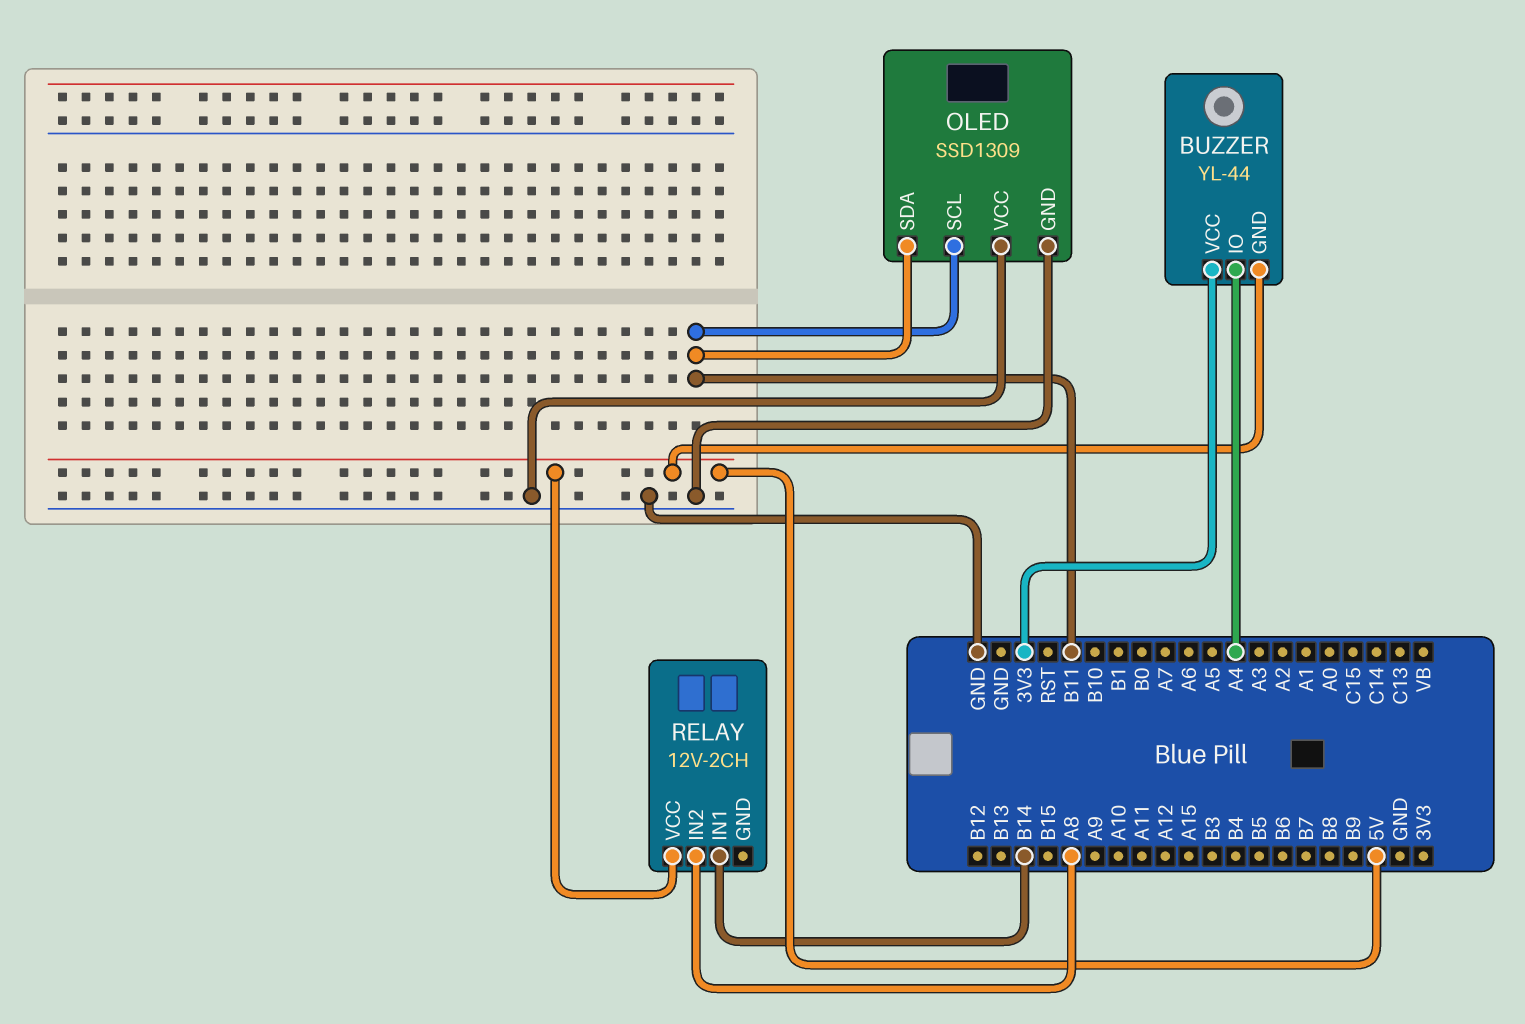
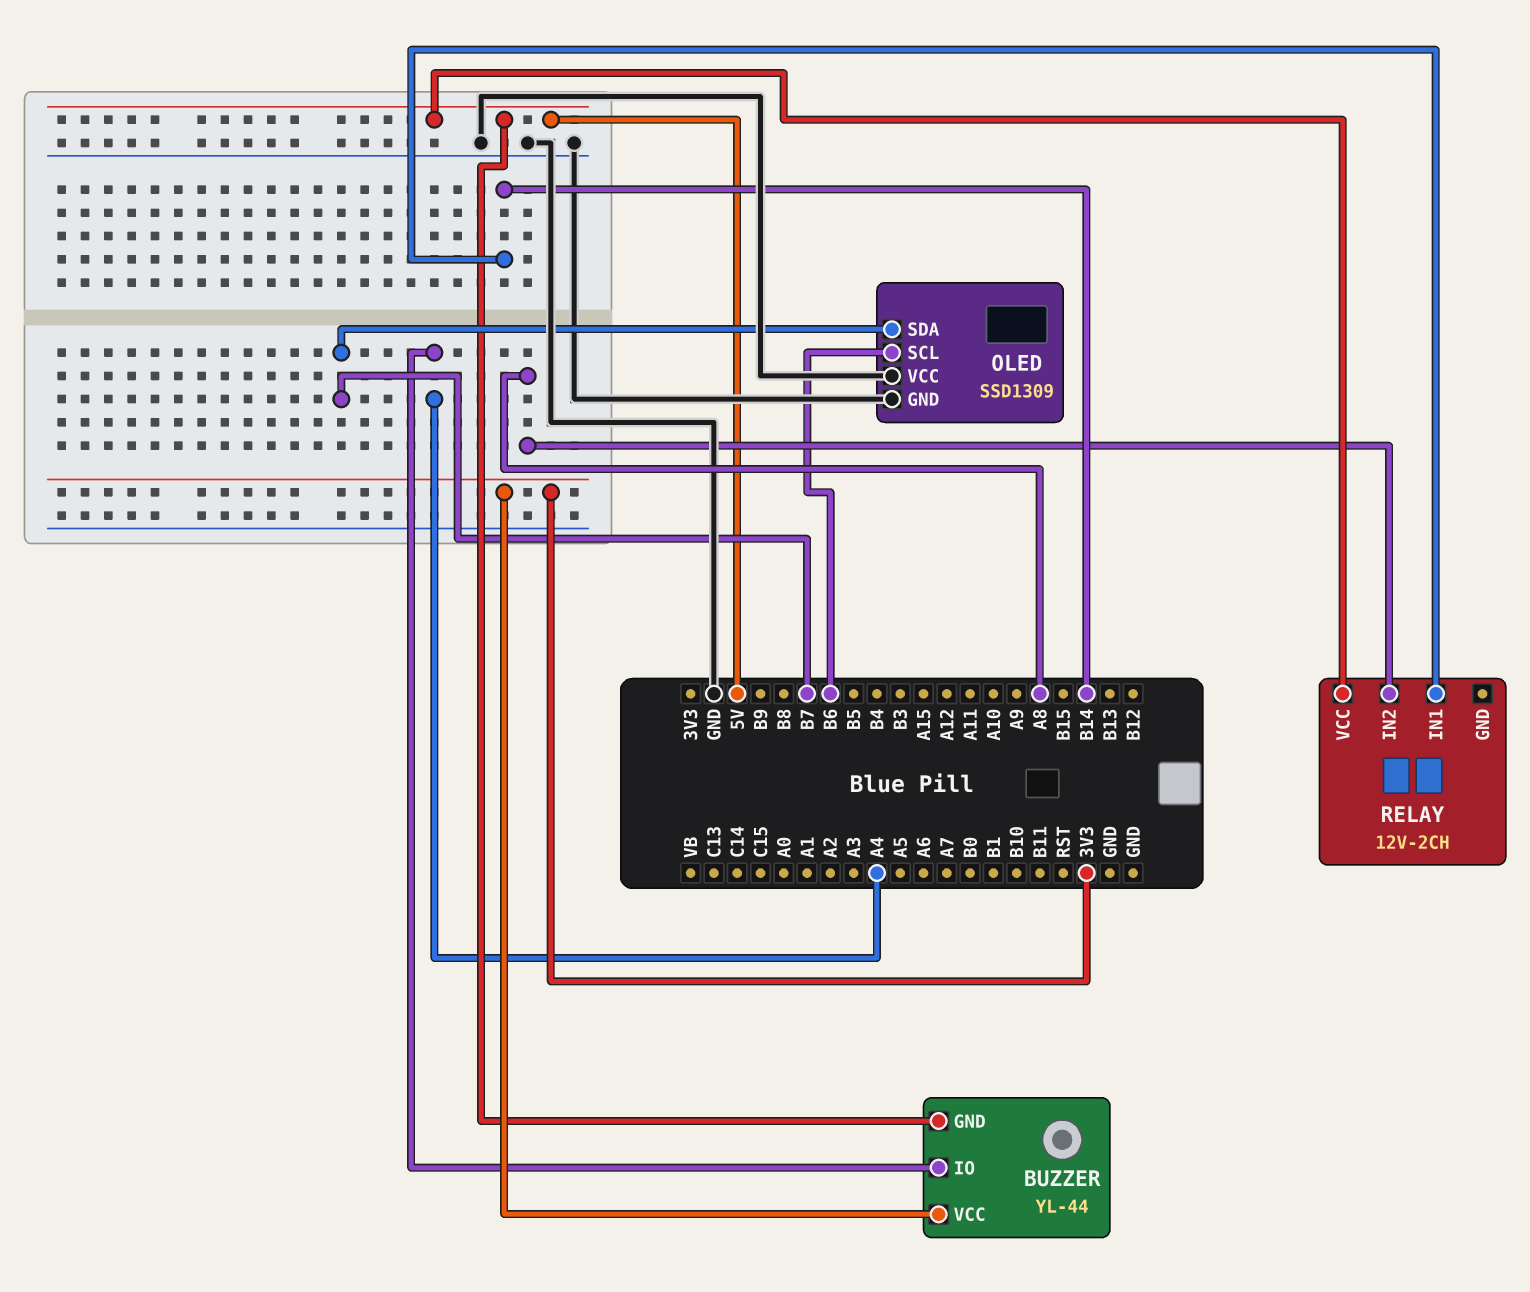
OLED pin SCL: B11 -> B6
OLED pin SDA: B11 -> B7

